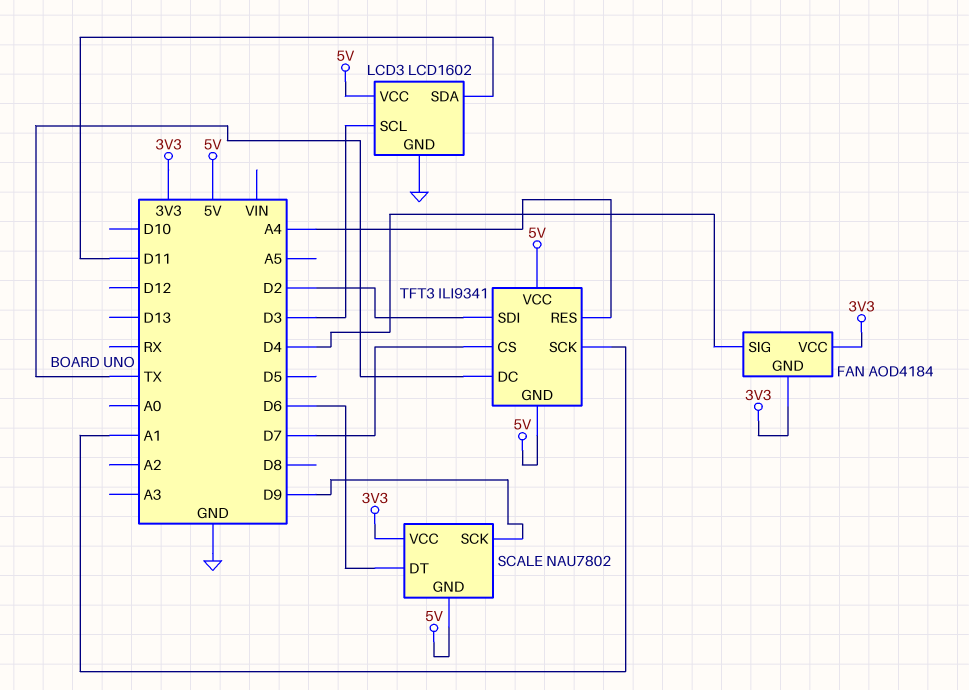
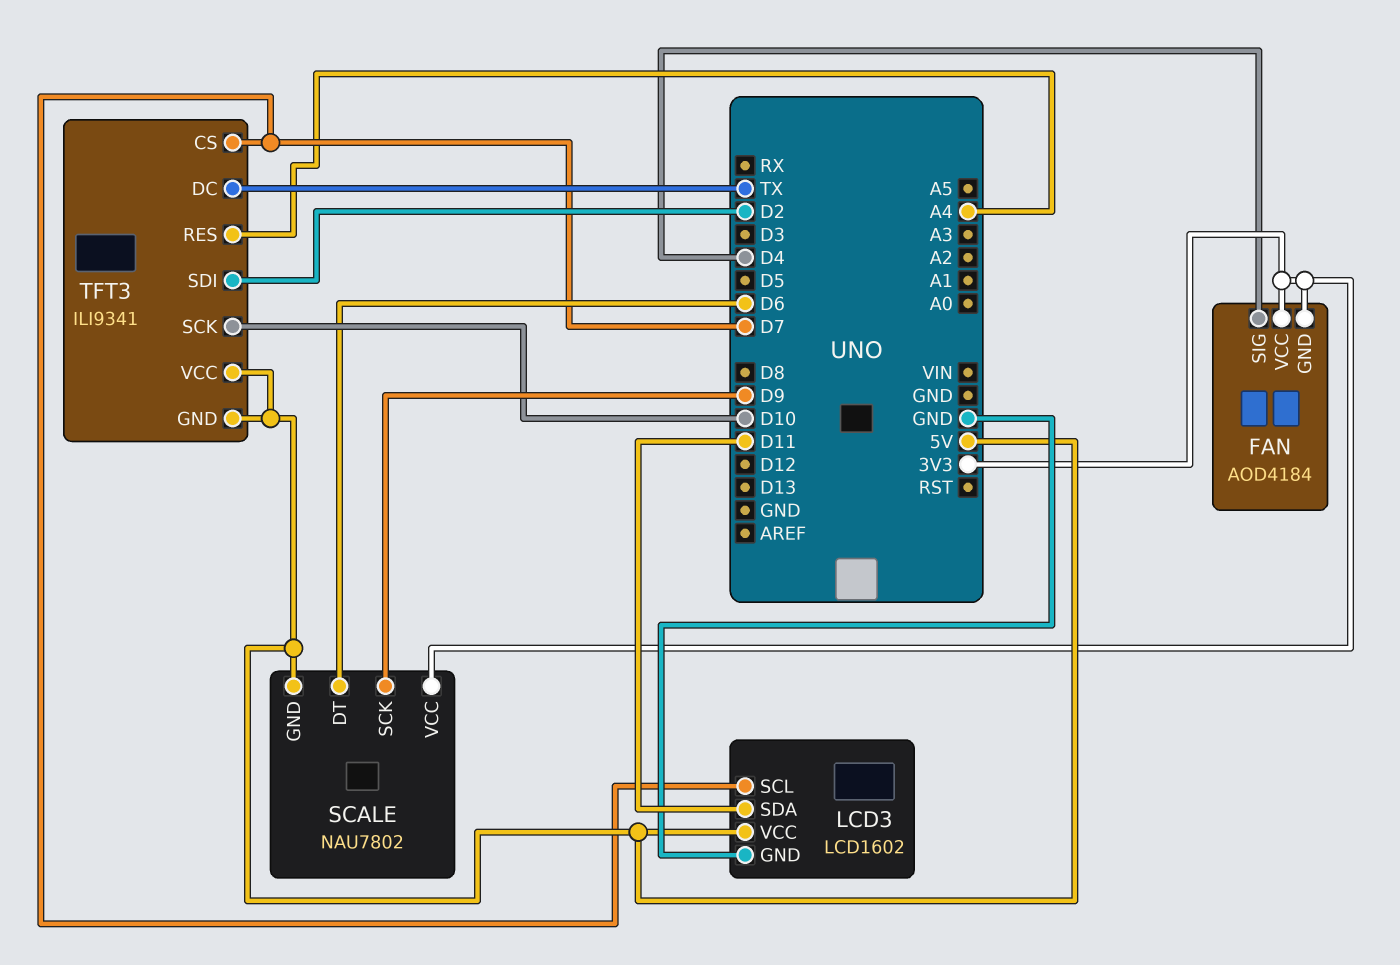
LCD3 pin SCL: D3 -> D7
TFT3 pin SCK: A1 -> D10

